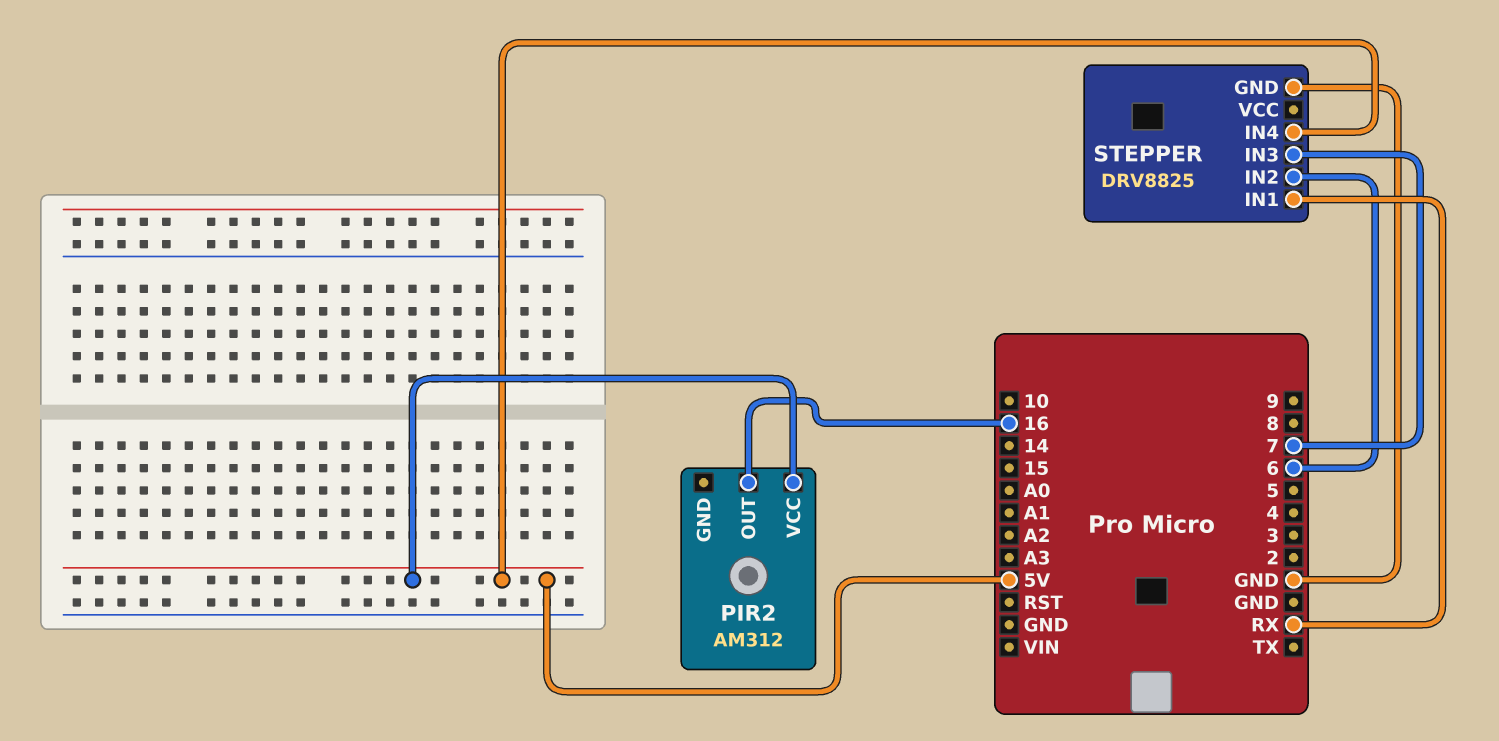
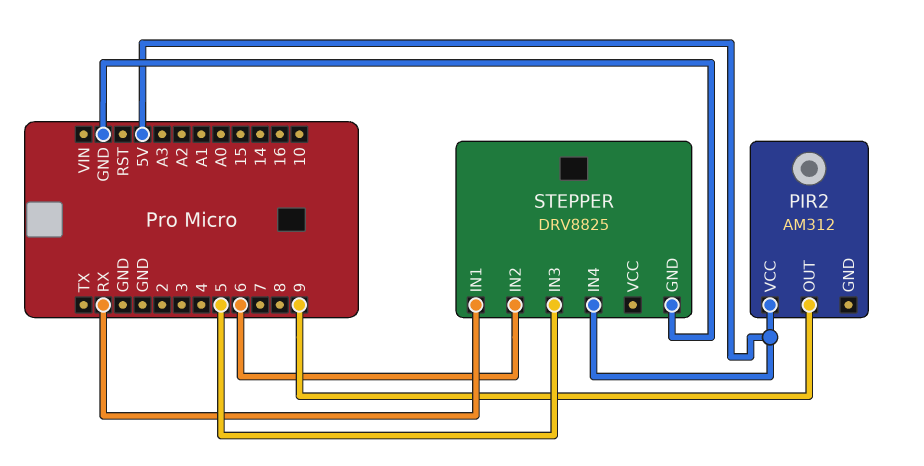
PIR2 pin OUT: 16 -> 9
STEPPER pin IN3: 7 -> 5

